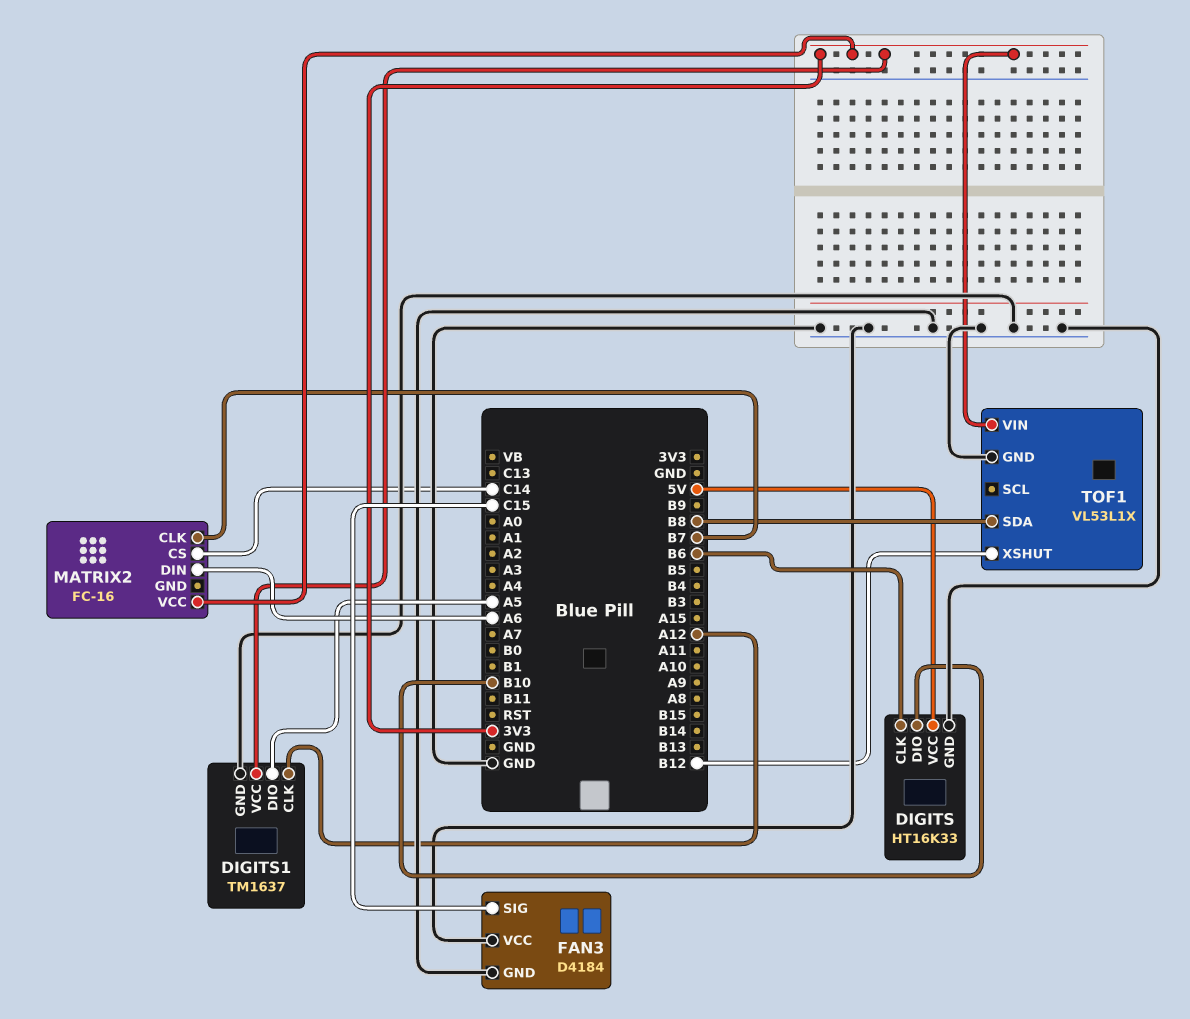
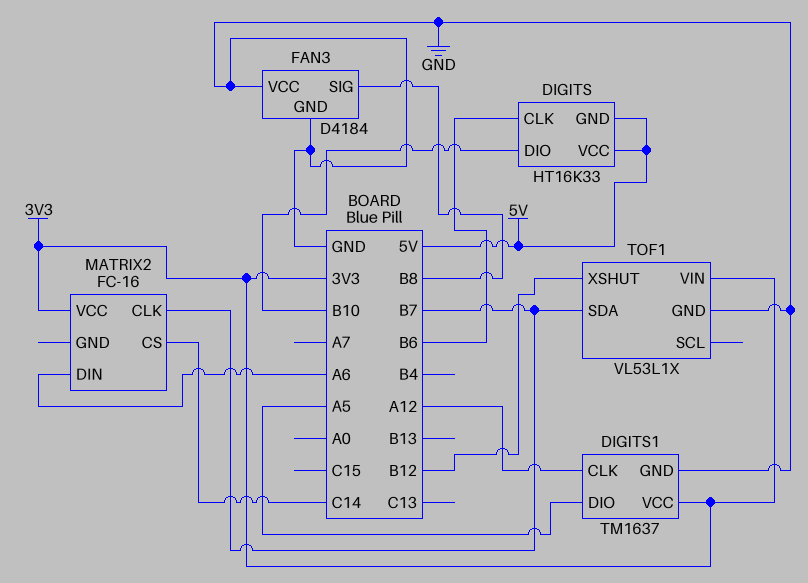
DIGITS pin GND: GND -> 5V
FAN3 pin SIG: C15 -> B8
TOF1 pin SDA: B8 -> B7

